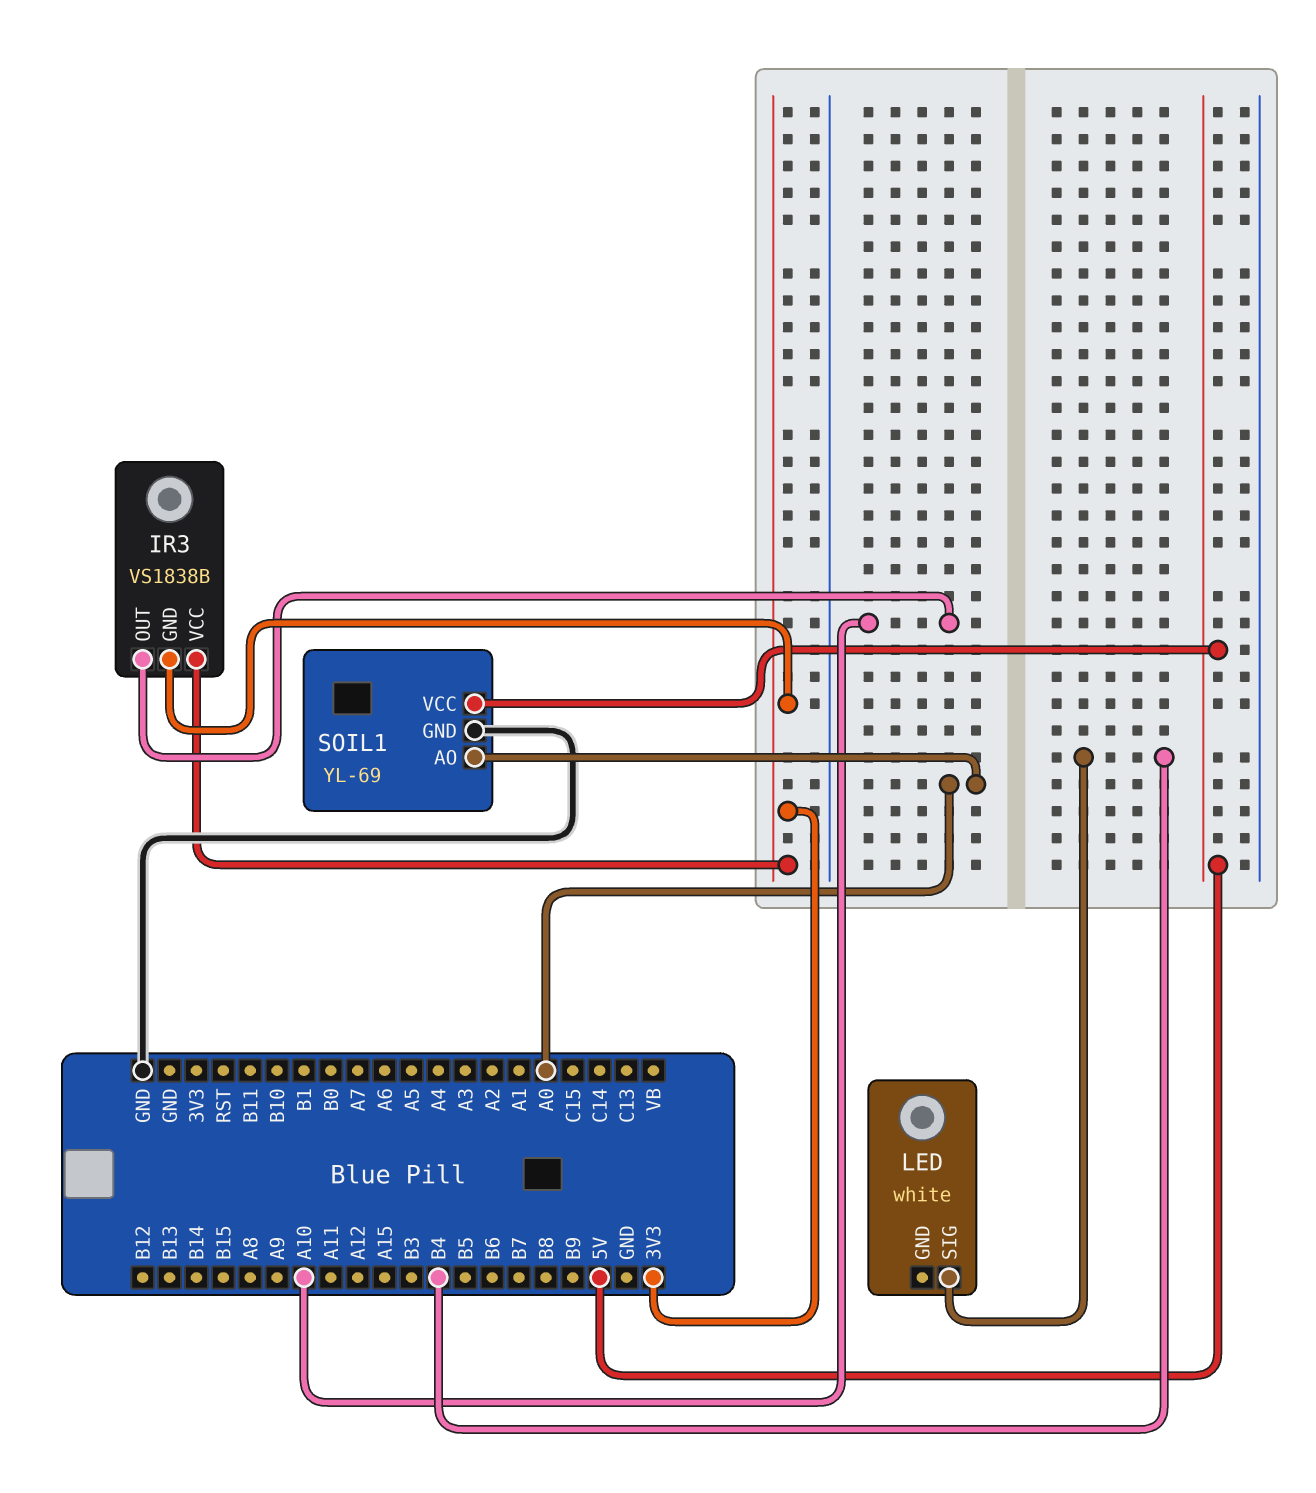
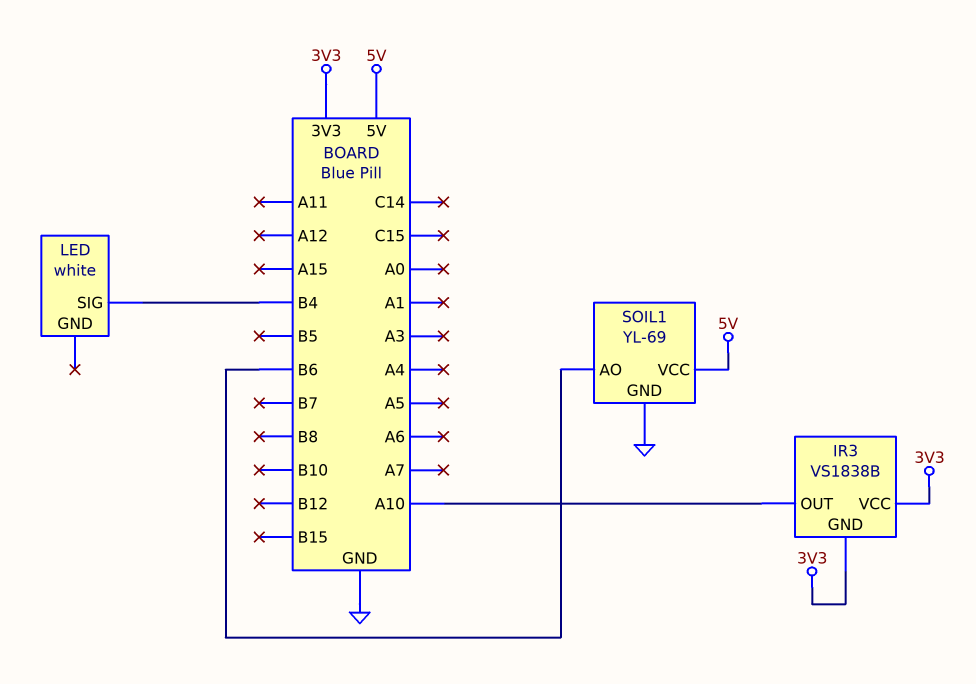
SOIL1 pin AO: A0 -> B6

